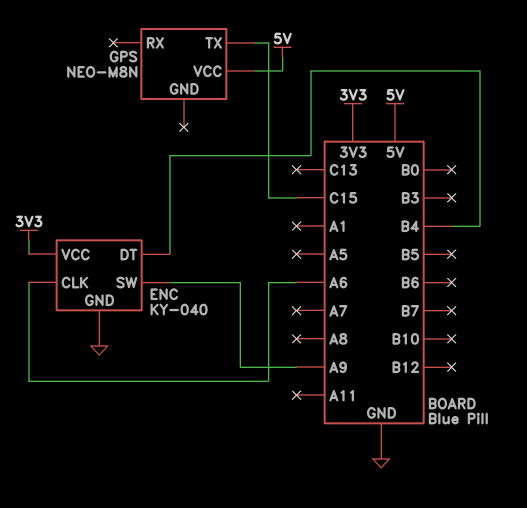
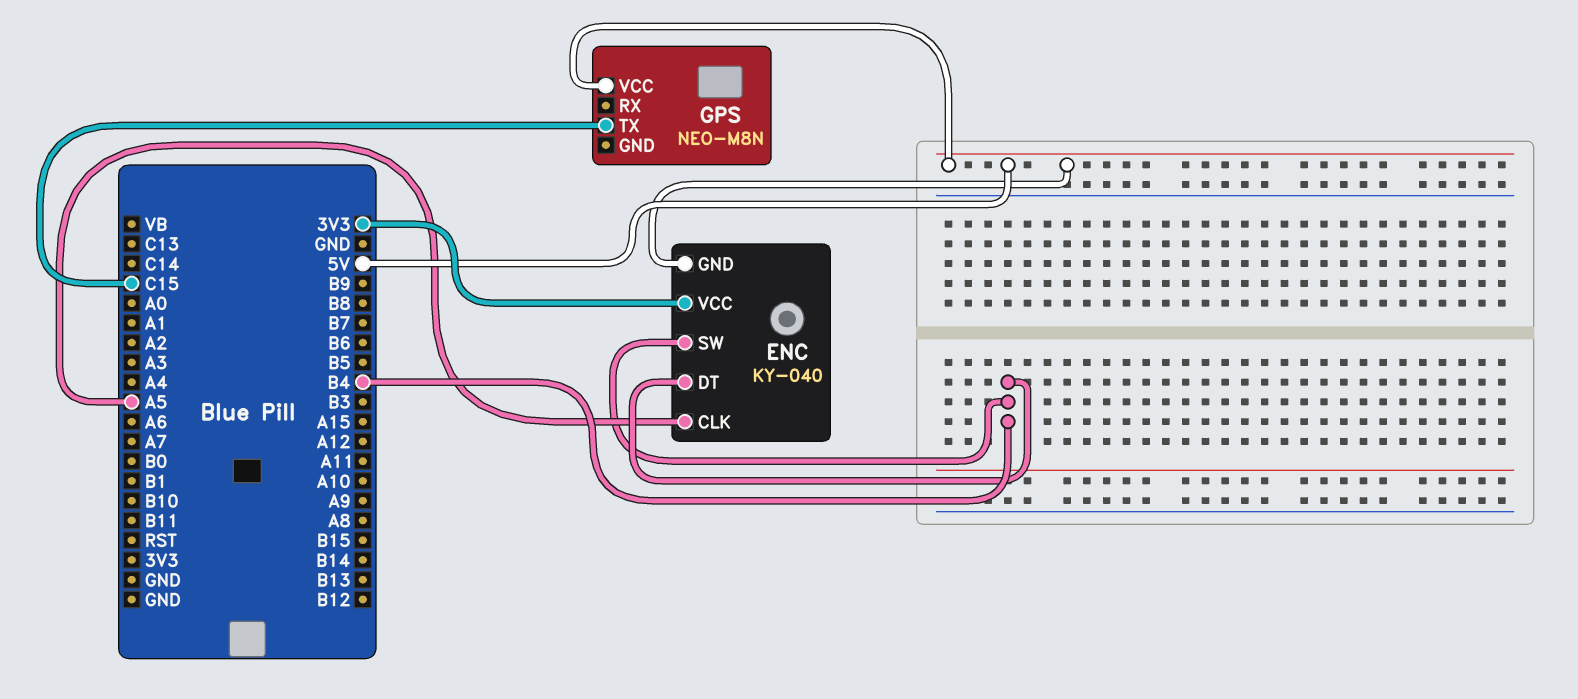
ENC pin CLK: A6 -> A5
ENC pin GND: GND -> 5V
ENC pin SW: A9 -> B4

